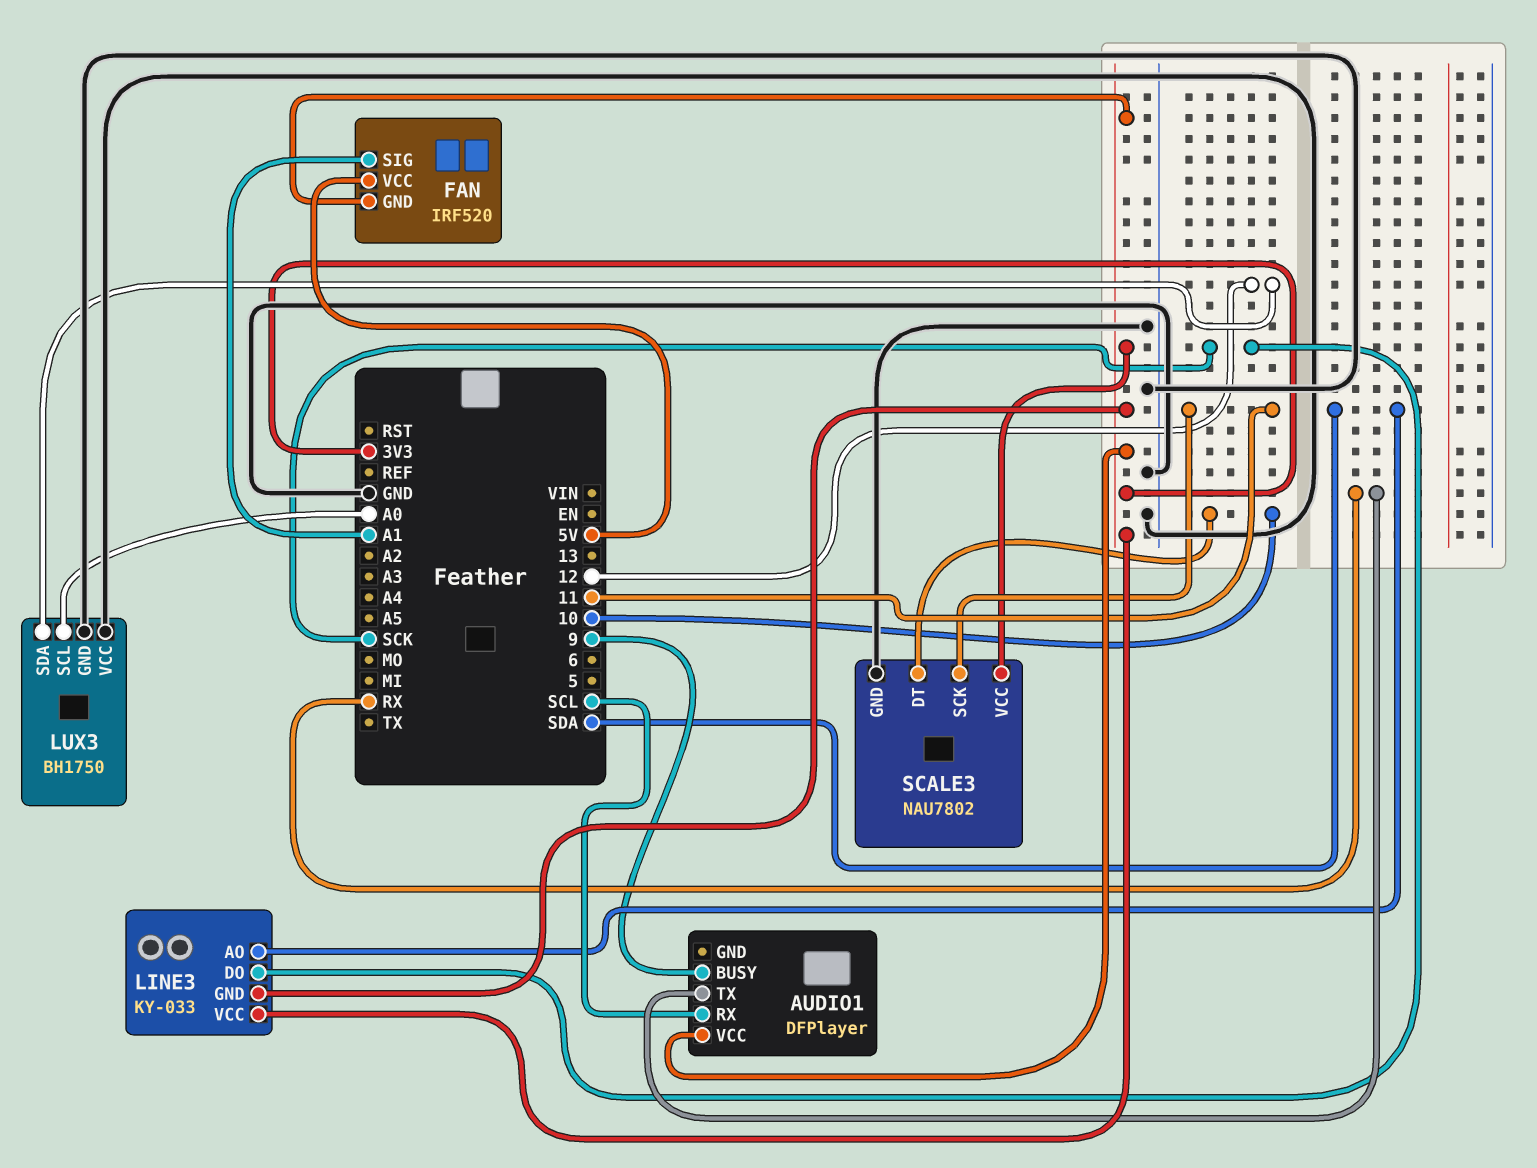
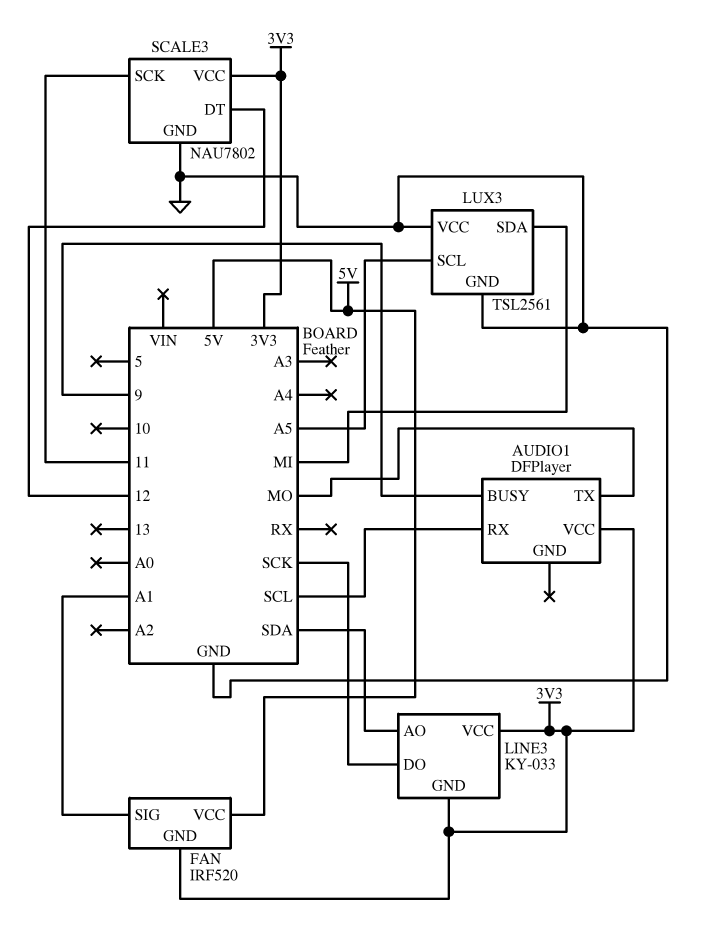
AUDIO1 pin TX: RX -> MO
LUX3: BH1750 -> TSL2561
LUX3 pin SCL: A0 -> A5
LUX3 pin SDA: 12 -> MI
SCALE3 pin DT: 10 -> 12

